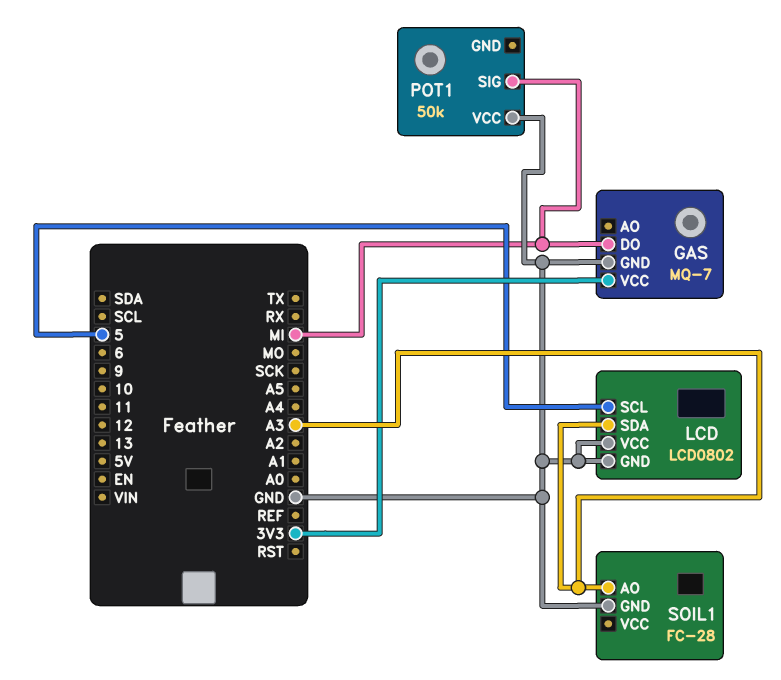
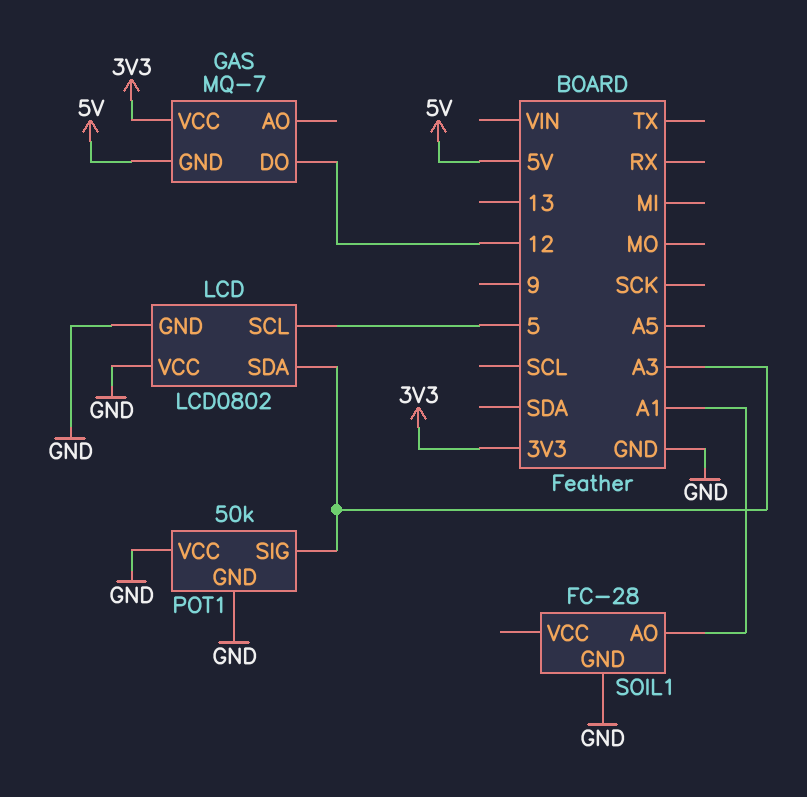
GAS pin DO: MI -> 12
GAS pin GND: GND -> 5V
POT1 pin GND: none -> GND
POT1 pin SIG: MI -> A3
SOIL1 pin AO: A3 -> A1

